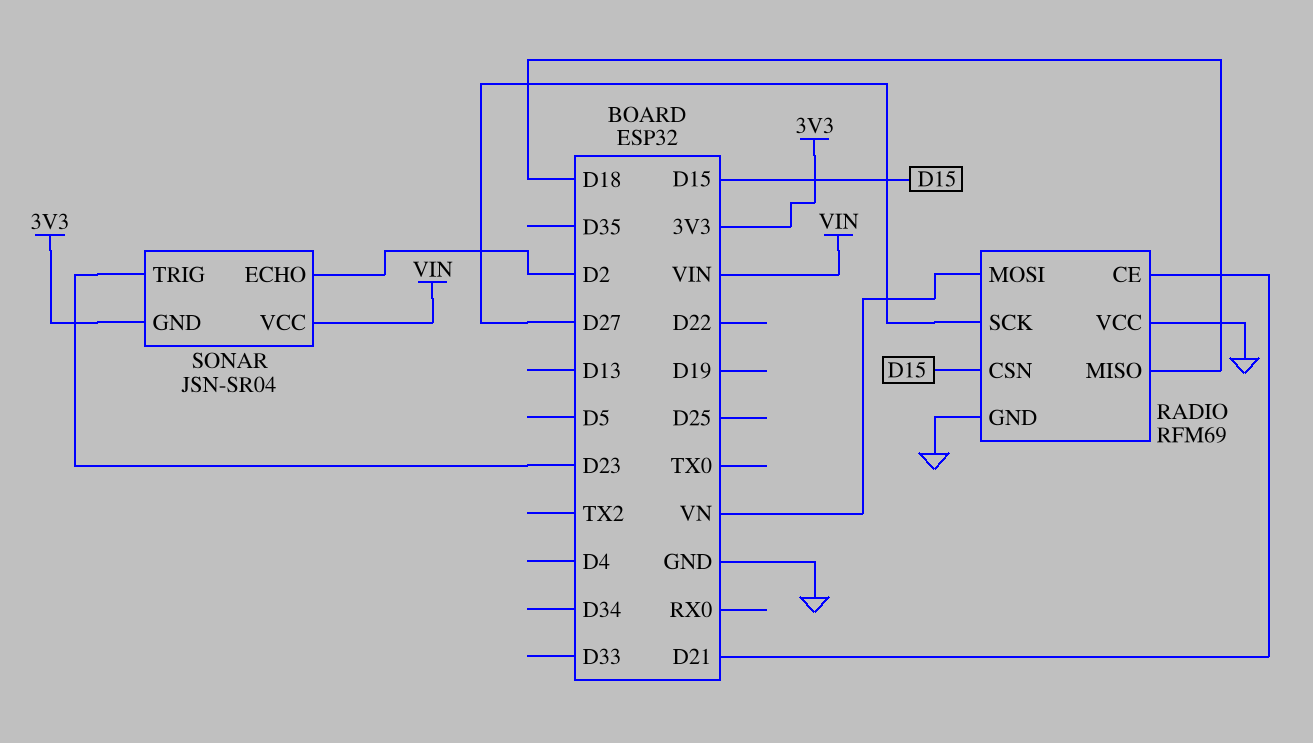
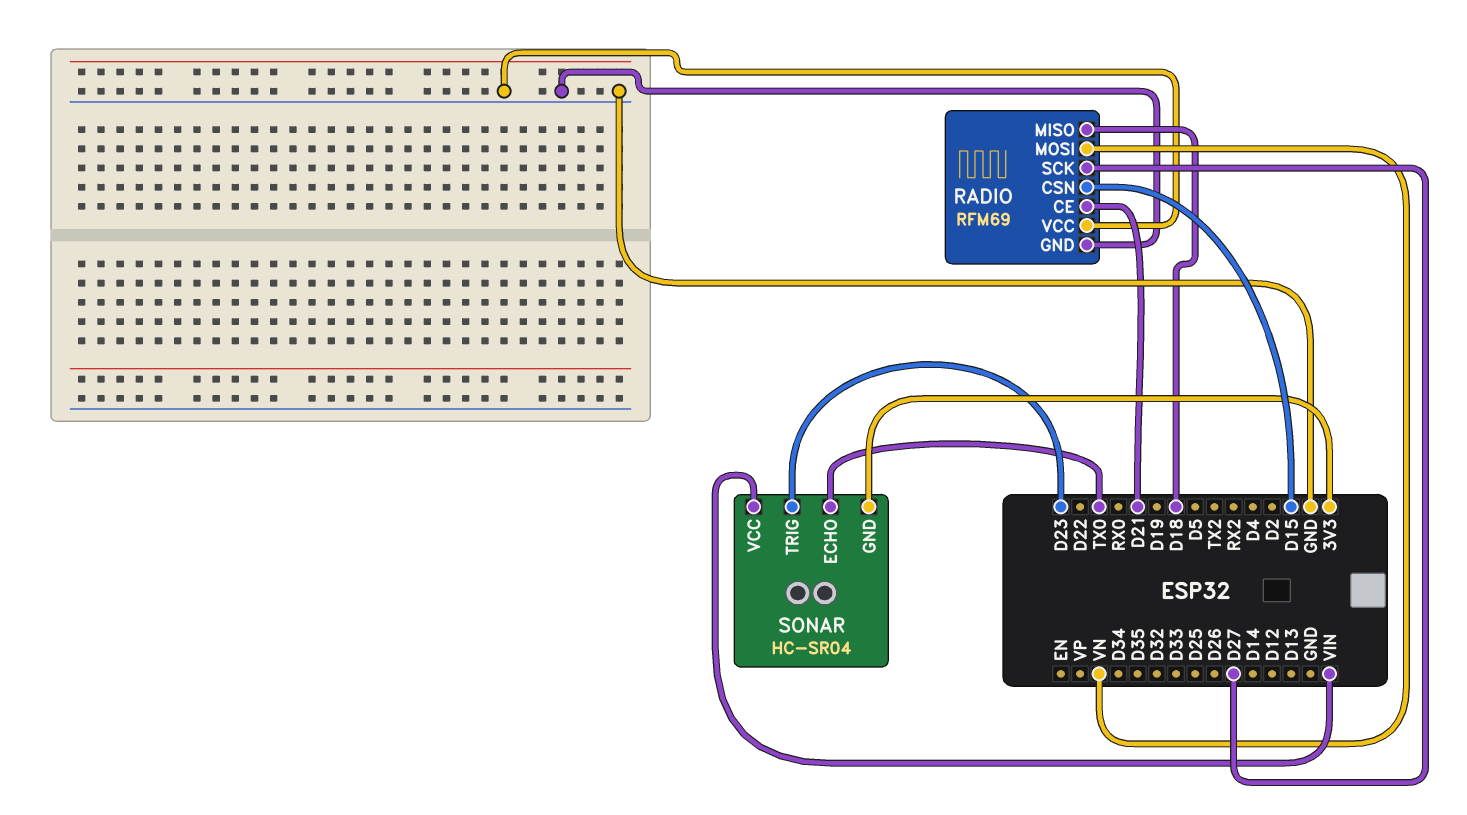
SONAR: JSN-SR04 -> HC-SR04
SONAR pin ECHO: D2 -> TX0

